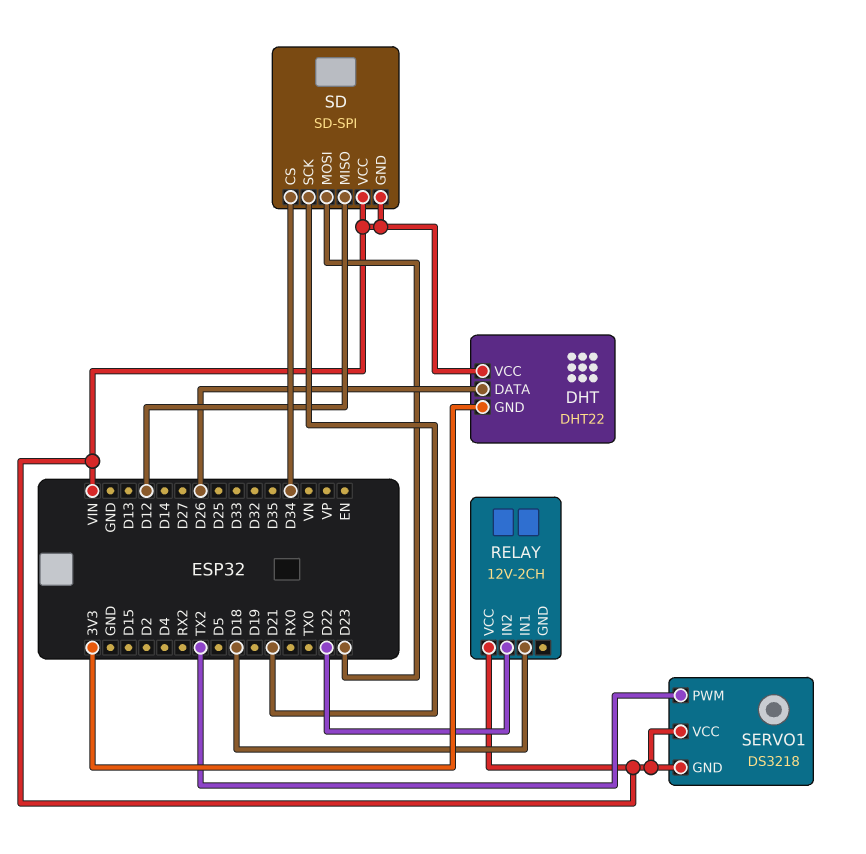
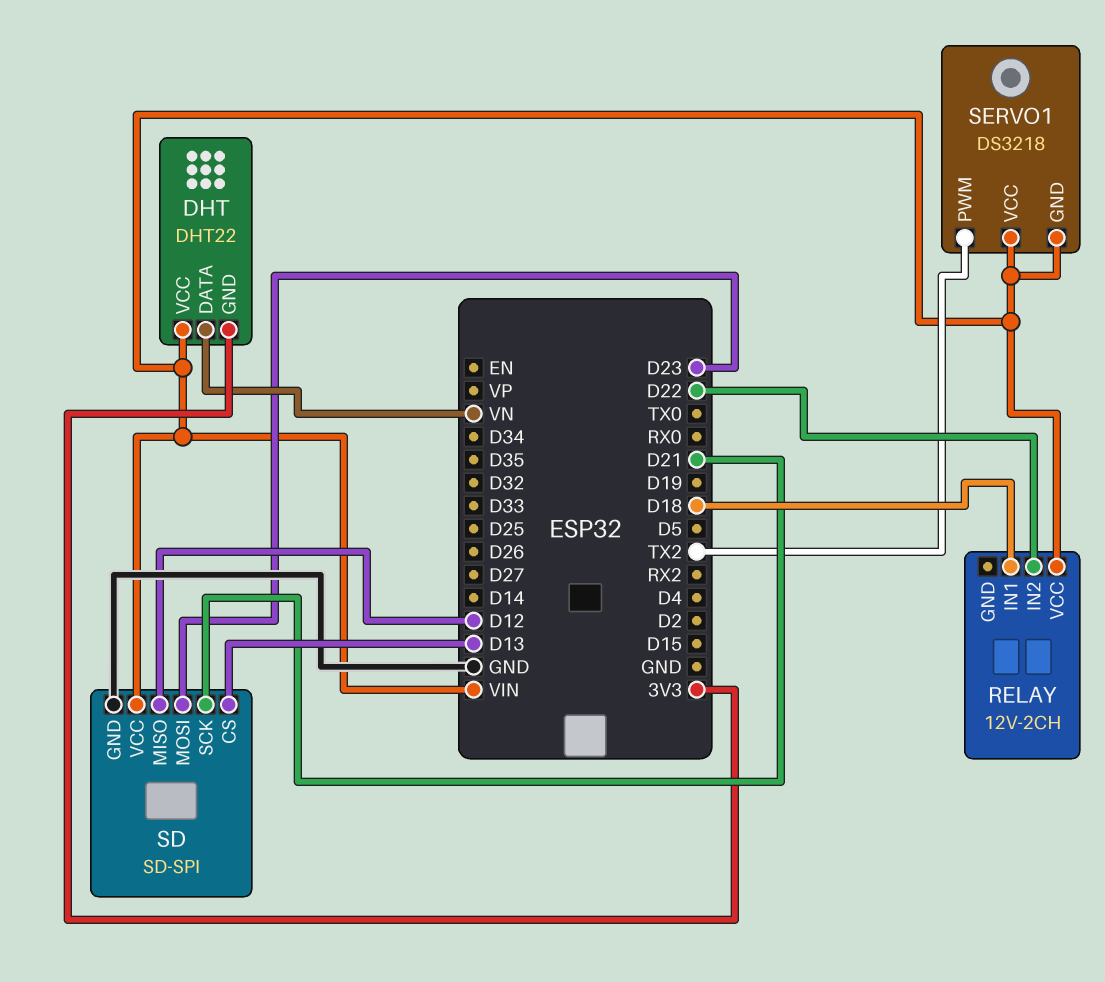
DHT pin DATA: D26 -> VN
SD pin CS: D34 -> D13
SD pin GND: VIN -> GND

